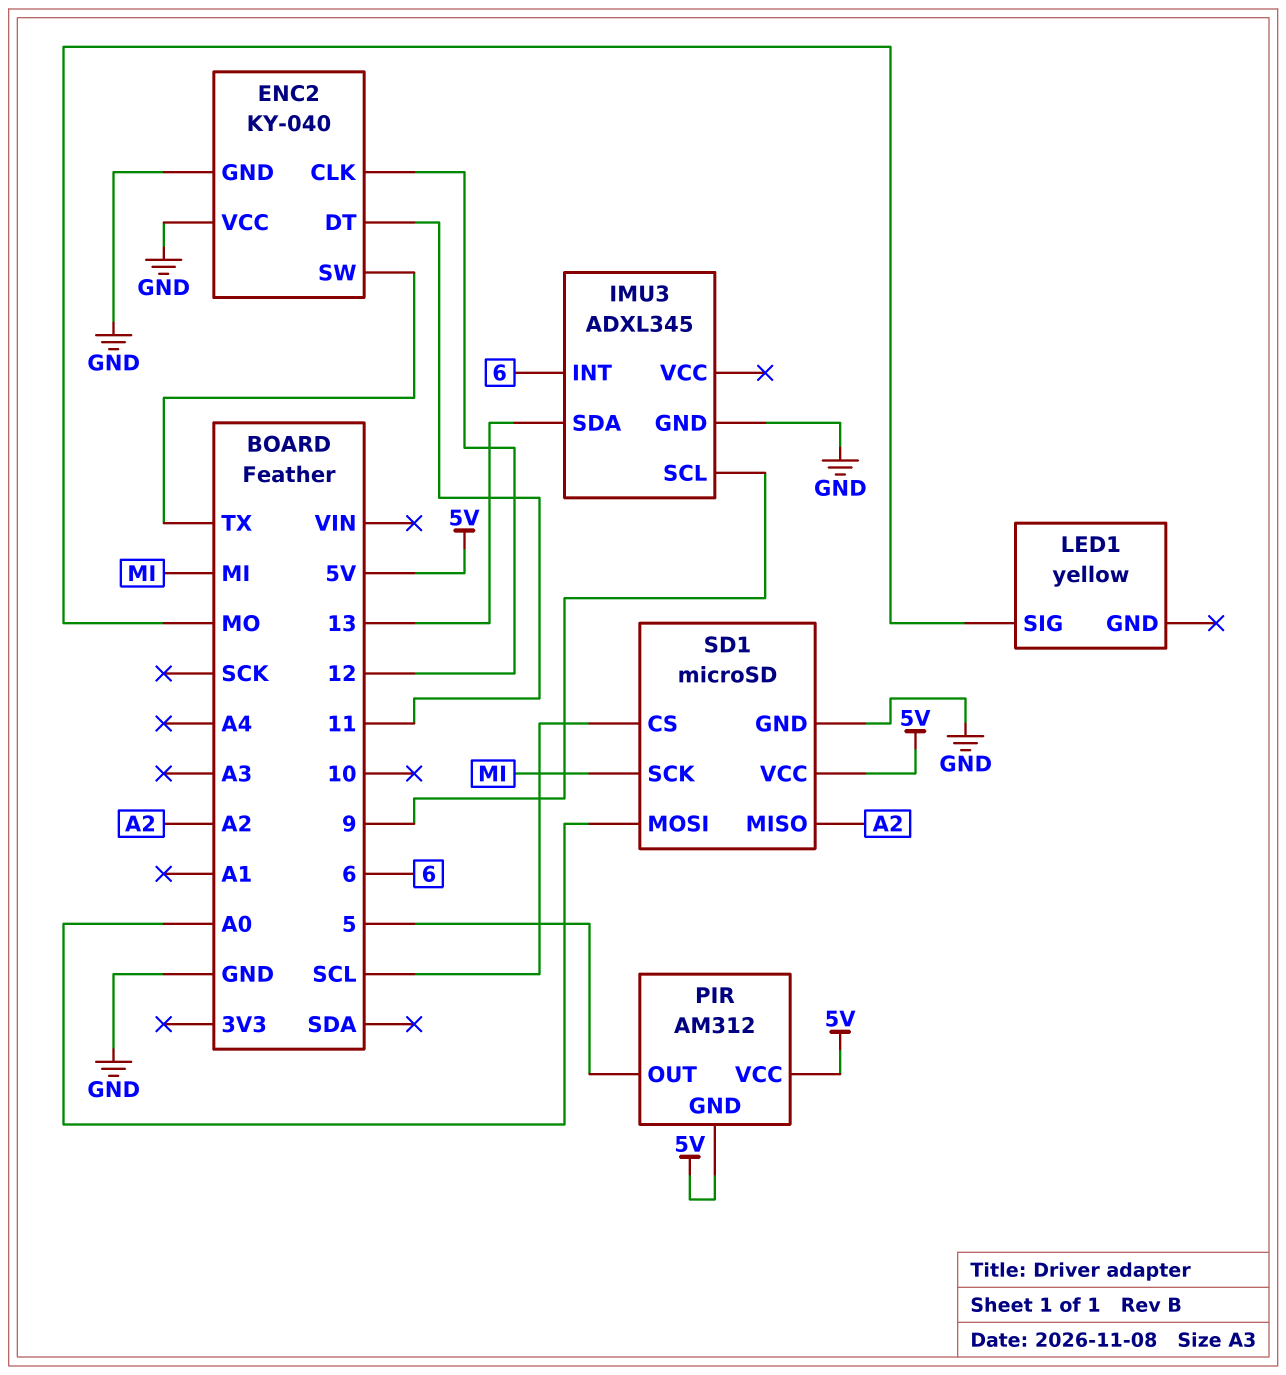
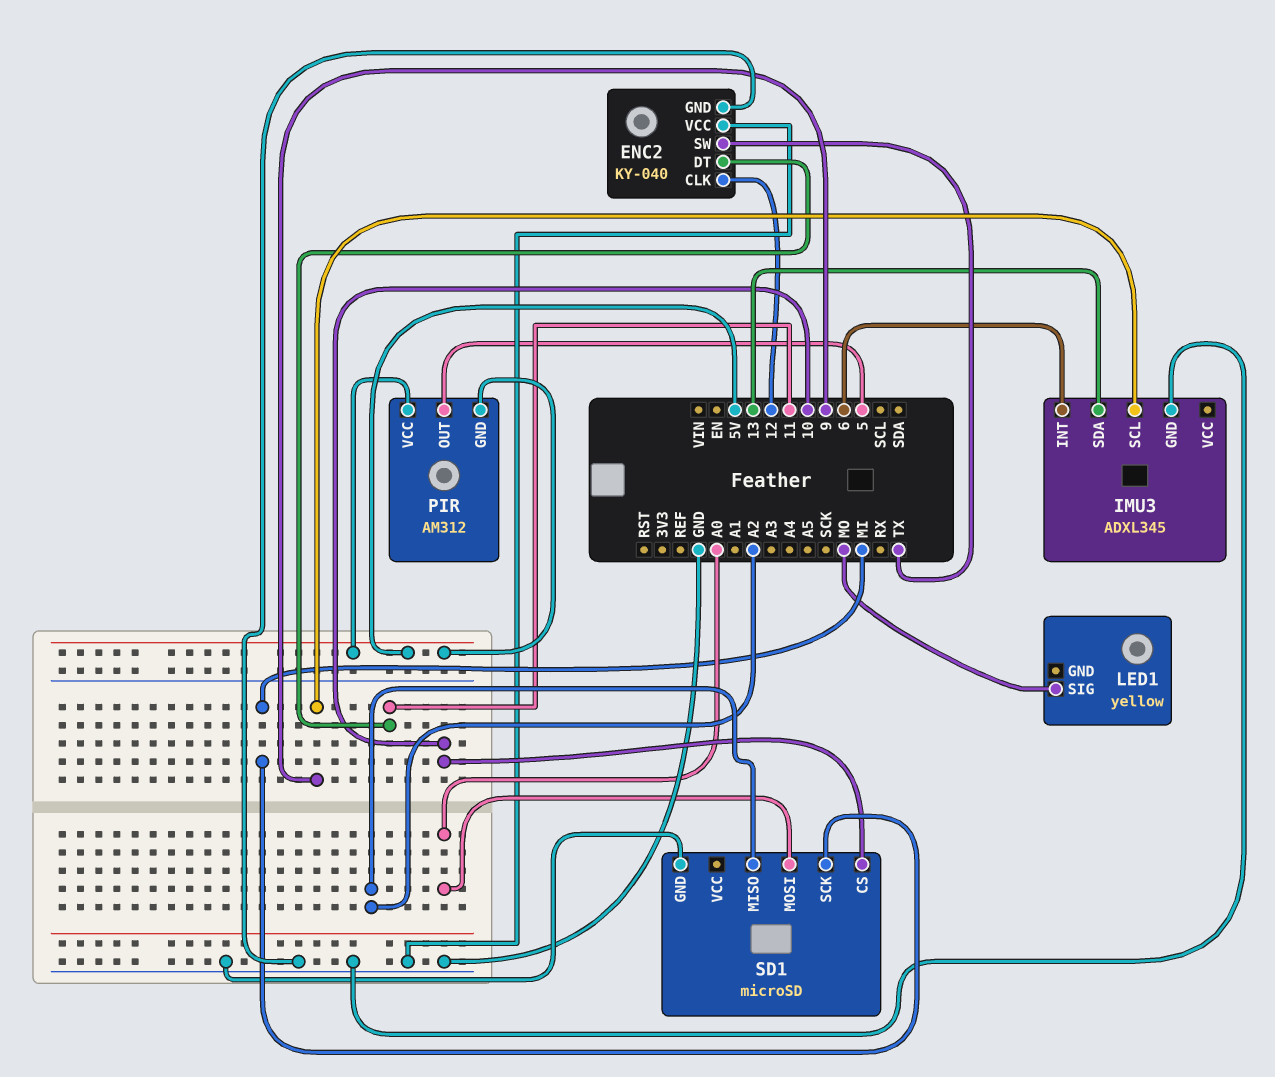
SD1 pin CS: SCL -> 10
SD1 pin VCC: 5V -> none

